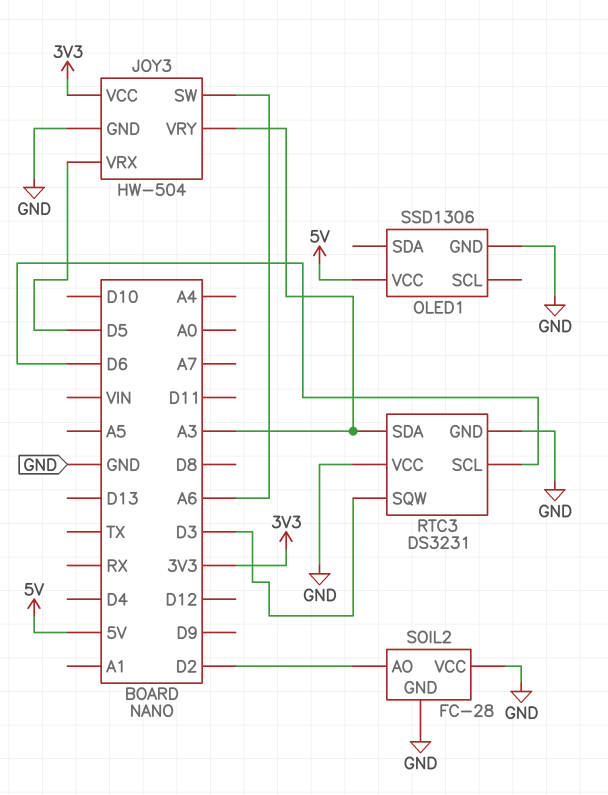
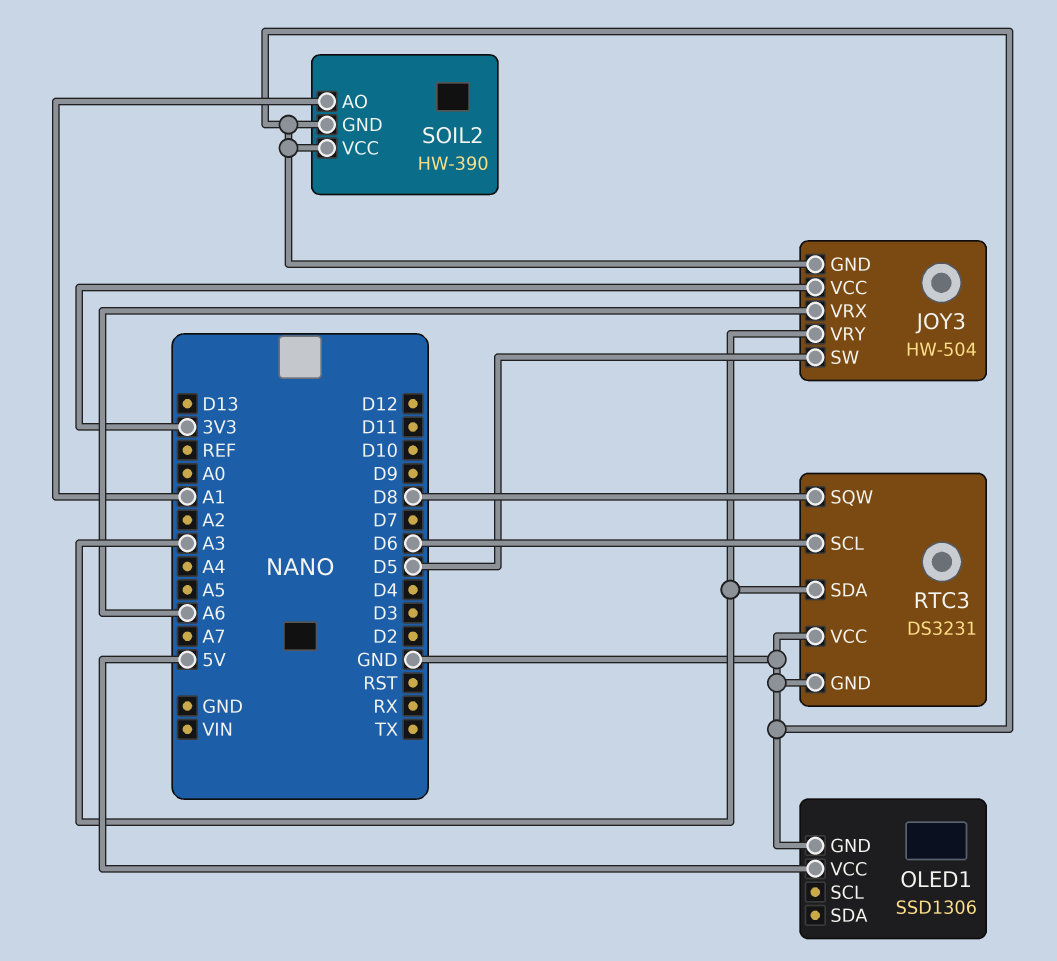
JOY3 pin SW: A6 -> D5
JOY3 pin VRX: D5 -> A6
RTC3 pin SQW: D3 -> D8
SOIL2: FC-28 -> HW-390
SOIL2 pin AO: D2 -> A1

